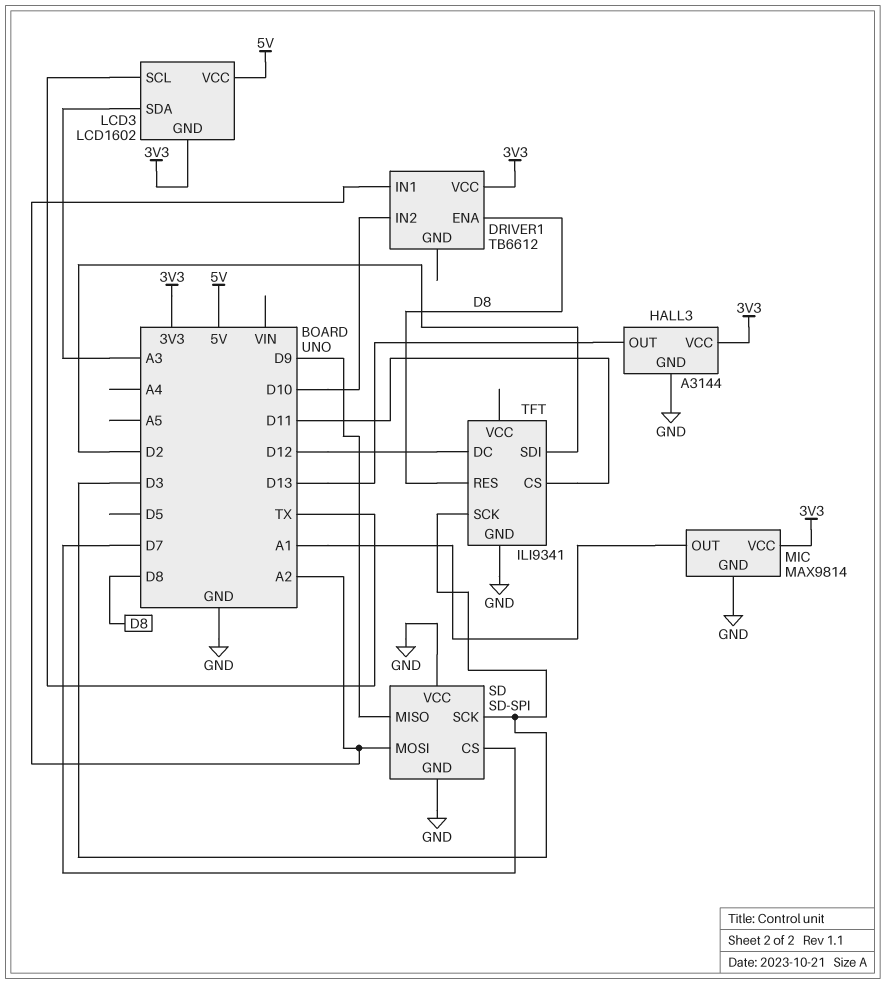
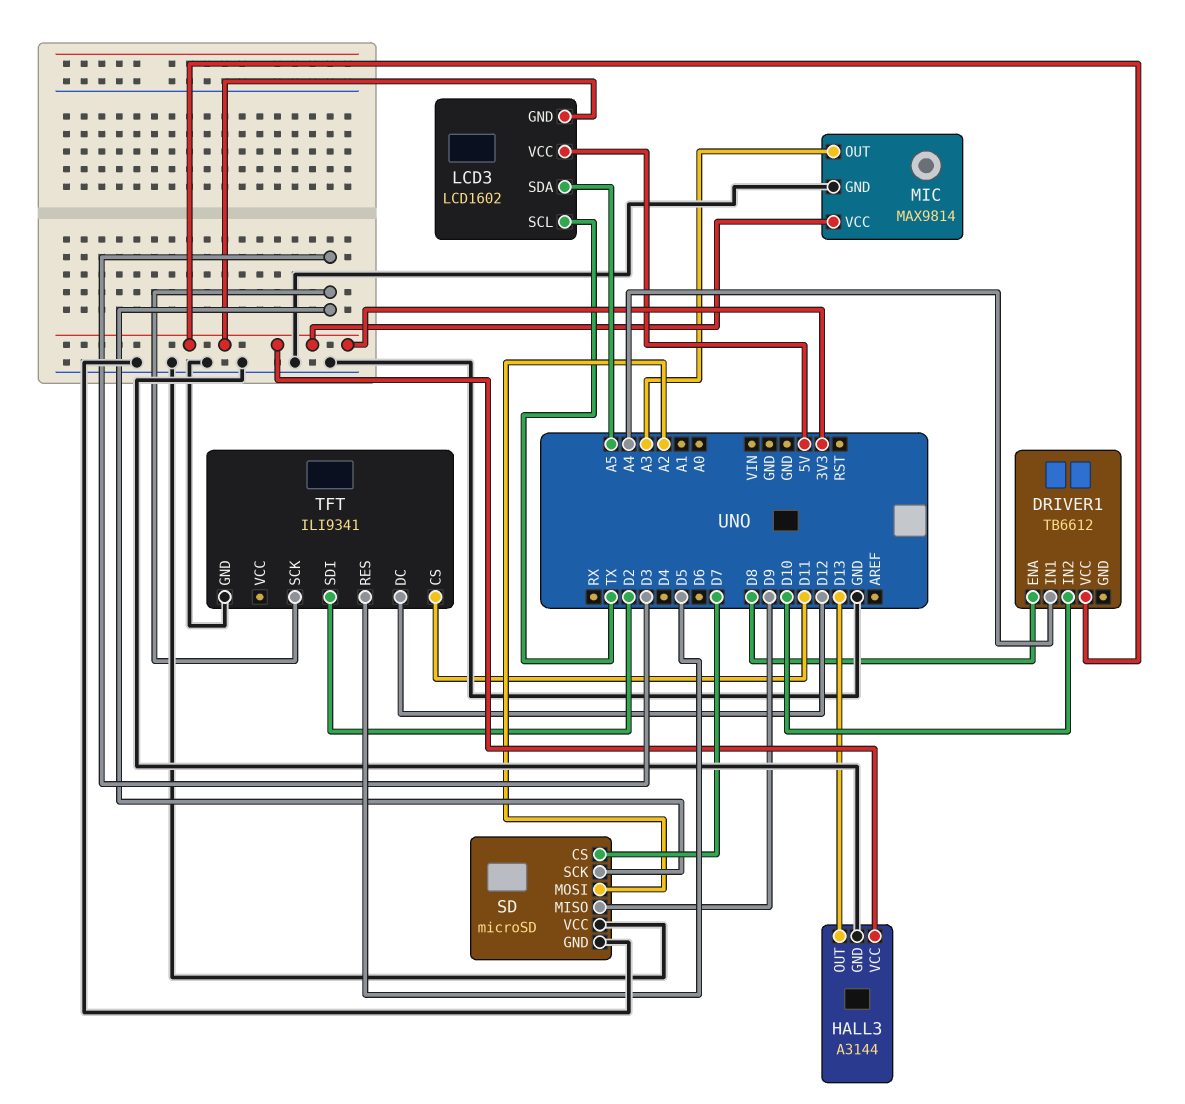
DRIVER1 pin IN1: A2 -> A4
LCD3 pin SDA: A3 -> A5
MIC pin OUT: A1 -> A3
SD: SD-SPI -> microSD
TFT pin RES: D8 -> D5

